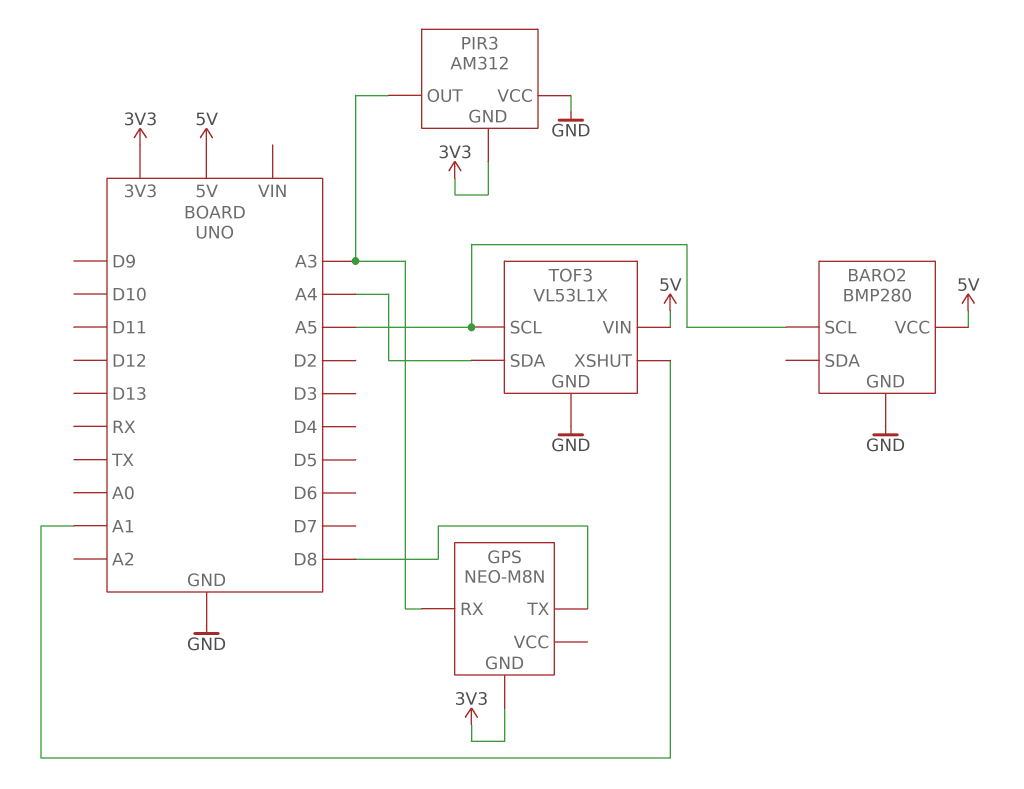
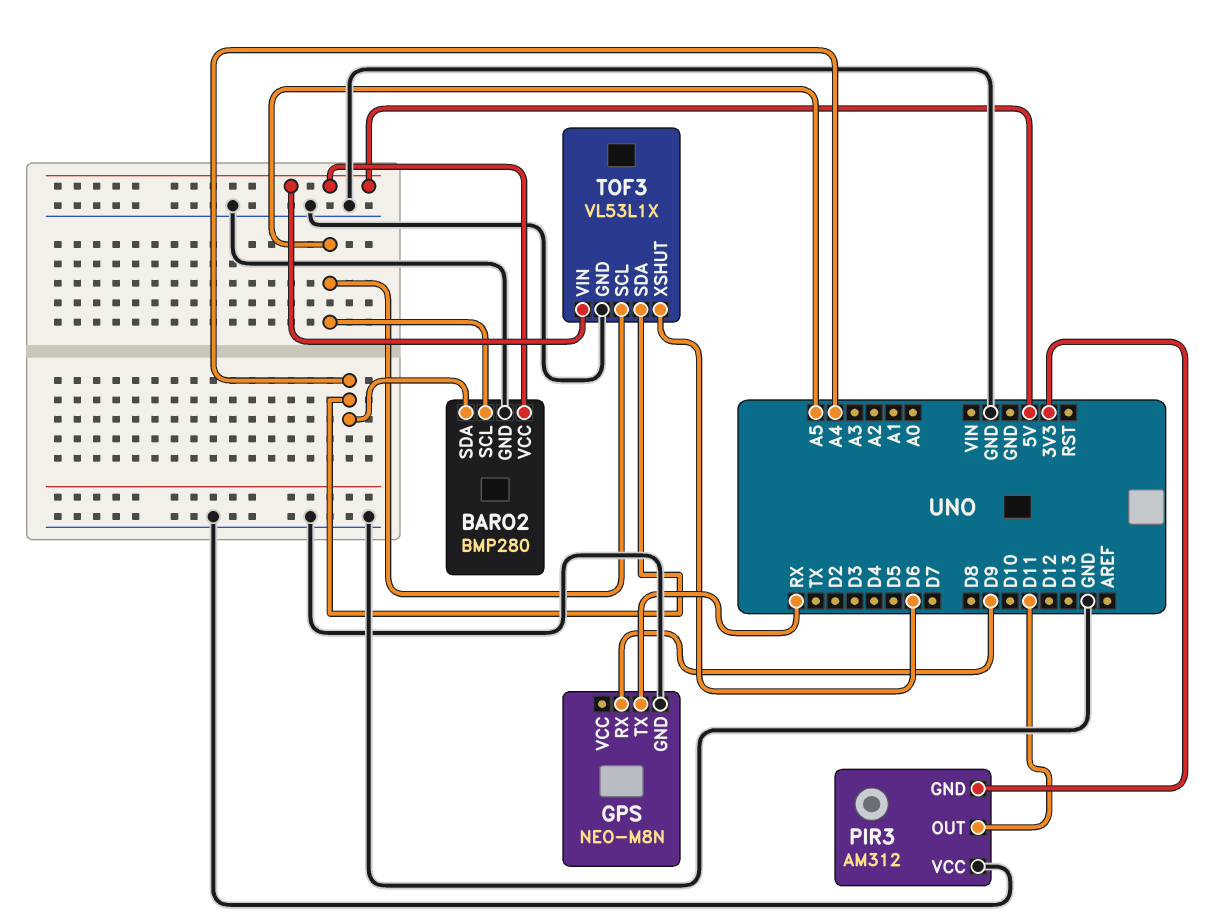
BARO2 pin SDA: none -> A4
GPS pin GND: 3V3 -> GND
GPS pin RX: A3 -> D9
GPS pin TX: D8 -> RX
PIR3 pin OUT: A3 -> D11
TOF3 pin XSHUT: A1 -> D6

